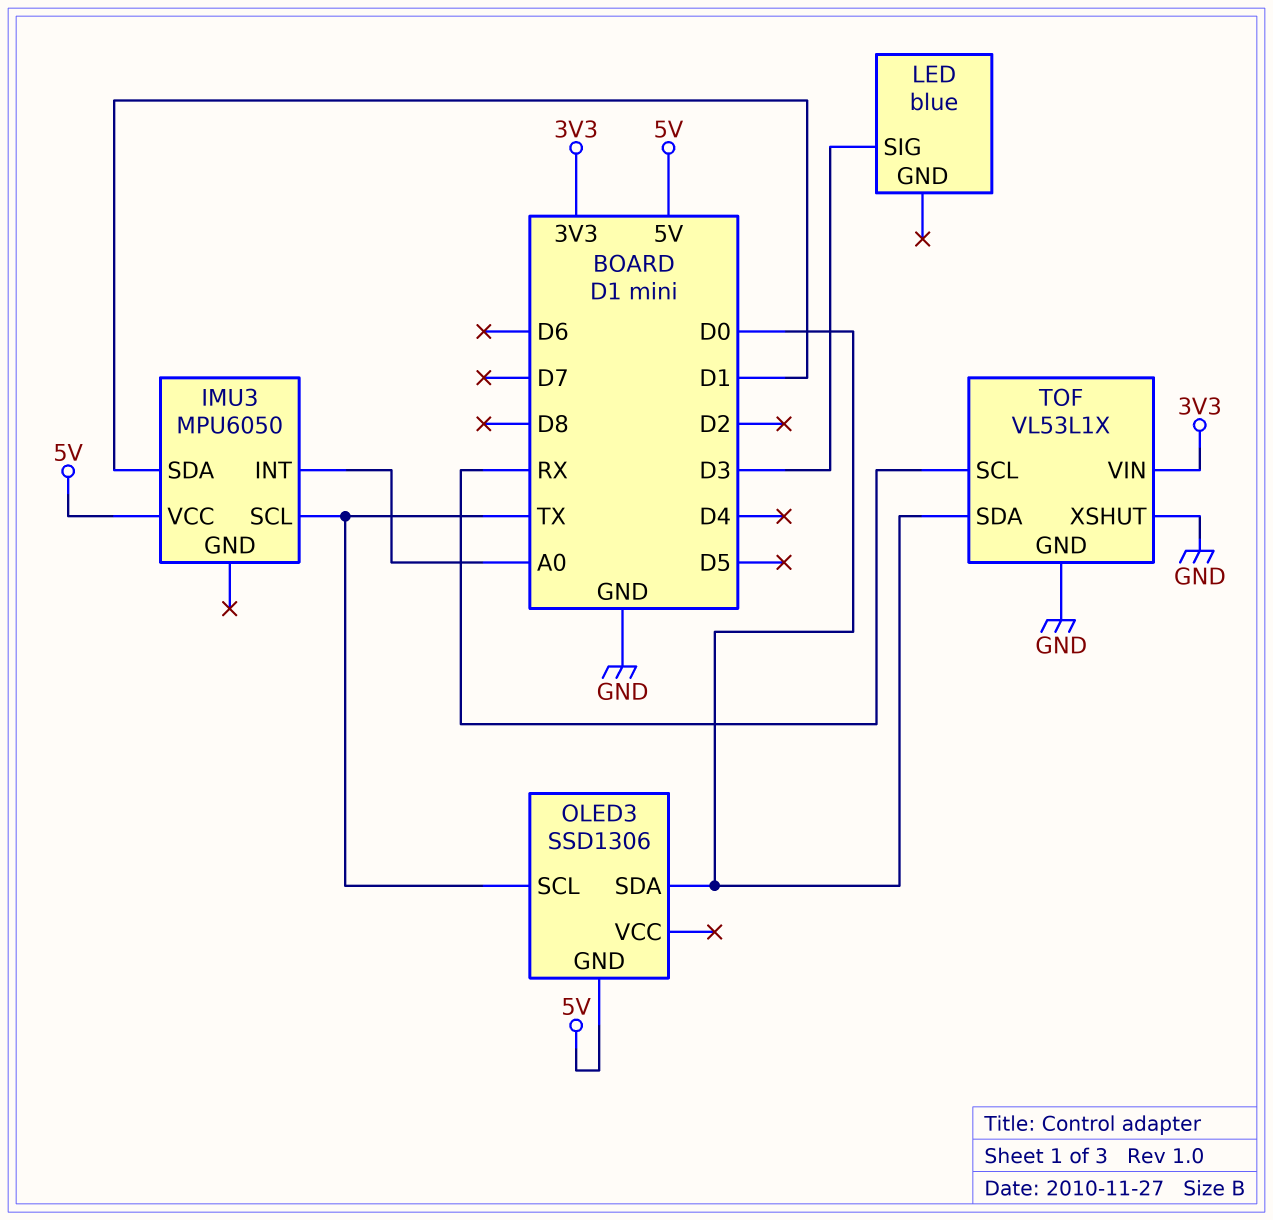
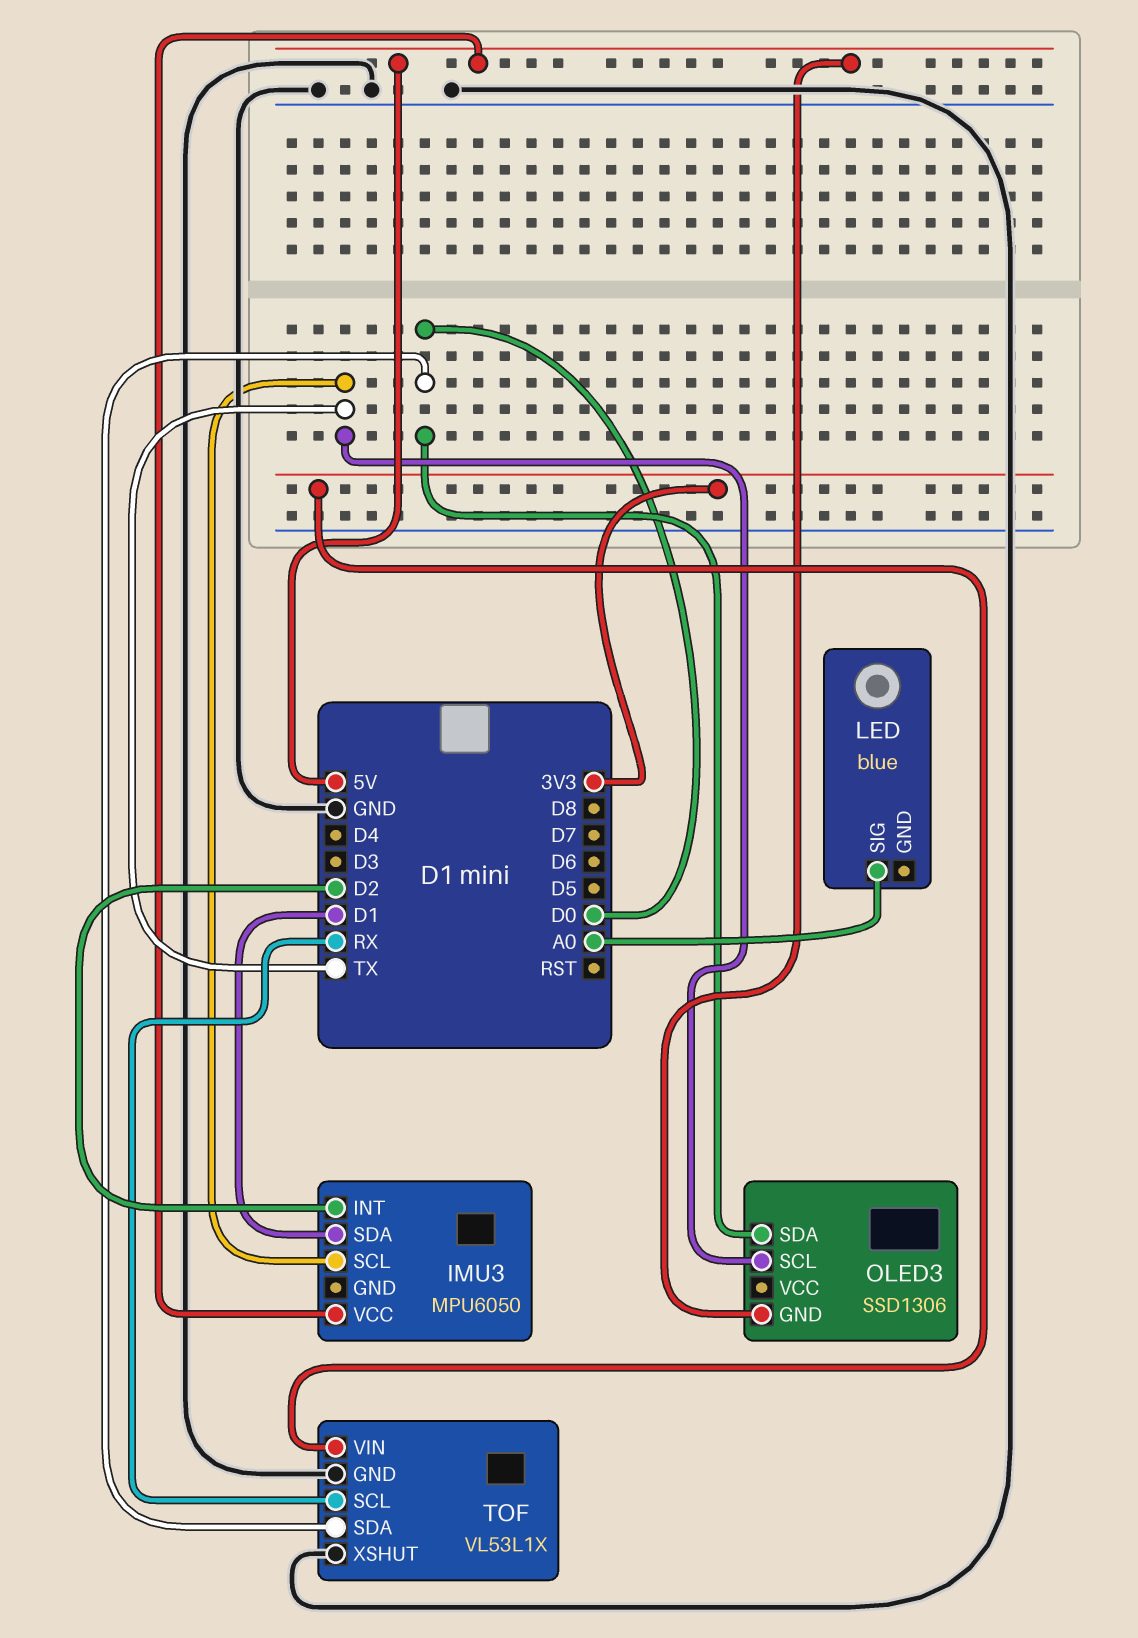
IMU3 pin INT: A0 -> D2
LED pin SIG: D3 -> A0

